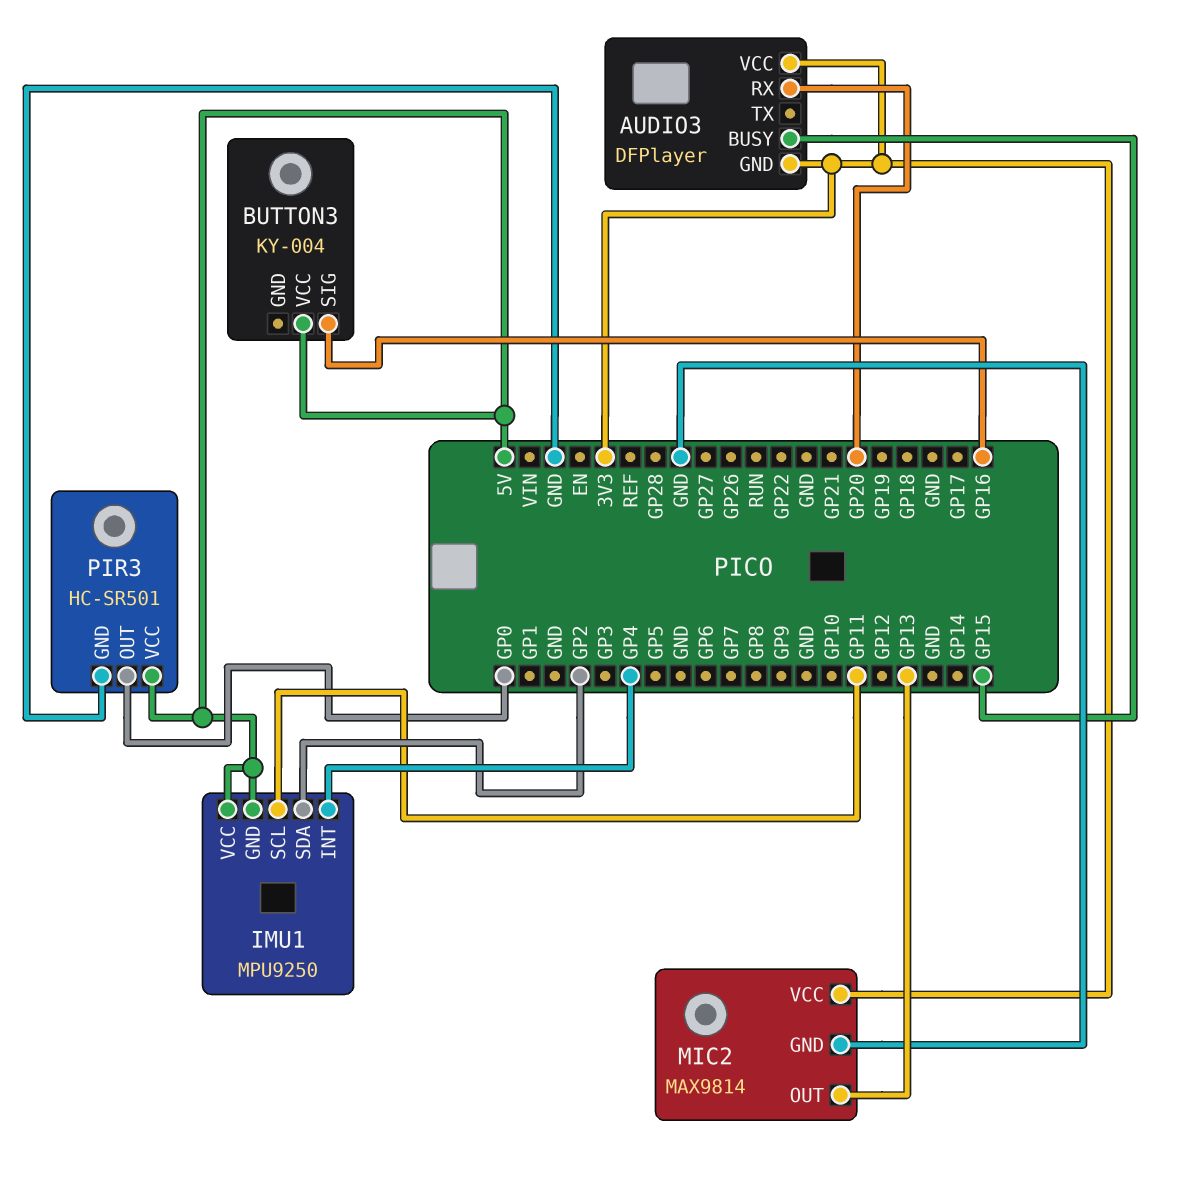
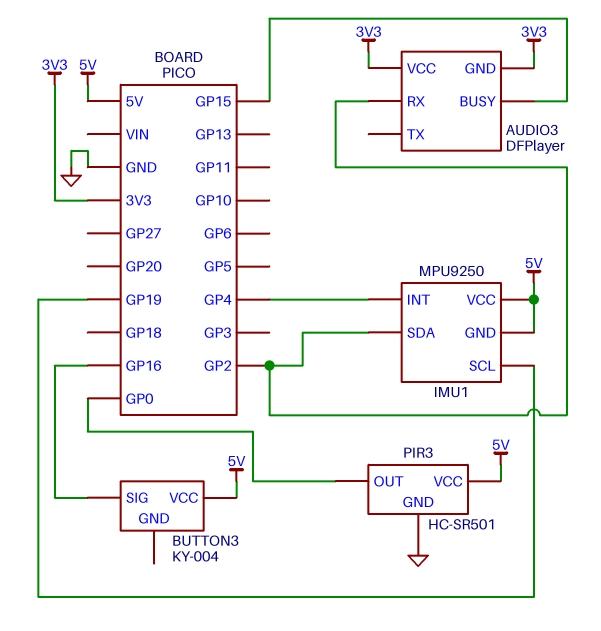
AUDIO3 pin RX: GP20 -> GP2
IMU1 pin SCL: GP11 -> GP19
MIC2: MAX9814 -> none
MIC2 pin GND: GND -> none
MIC2 pin OUT: GP13 -> none
MIC2 pin VCC: 3V3 -> none

